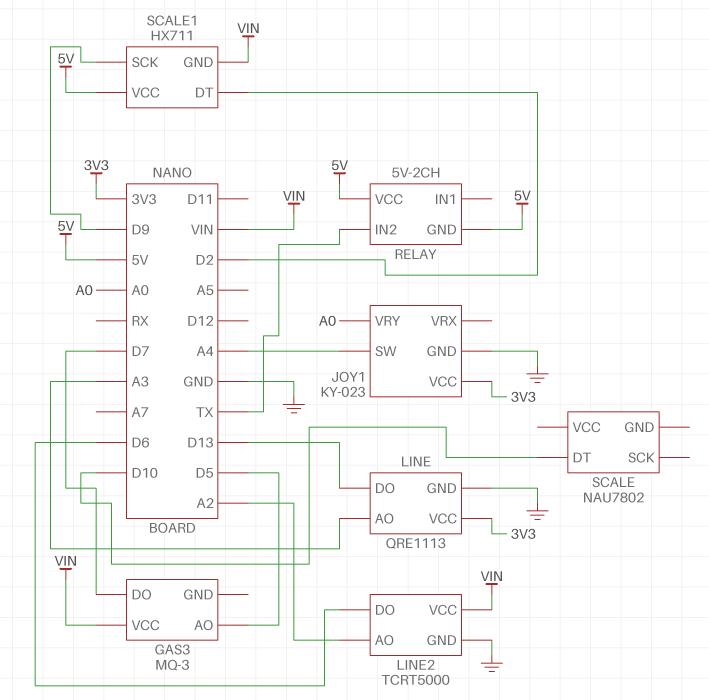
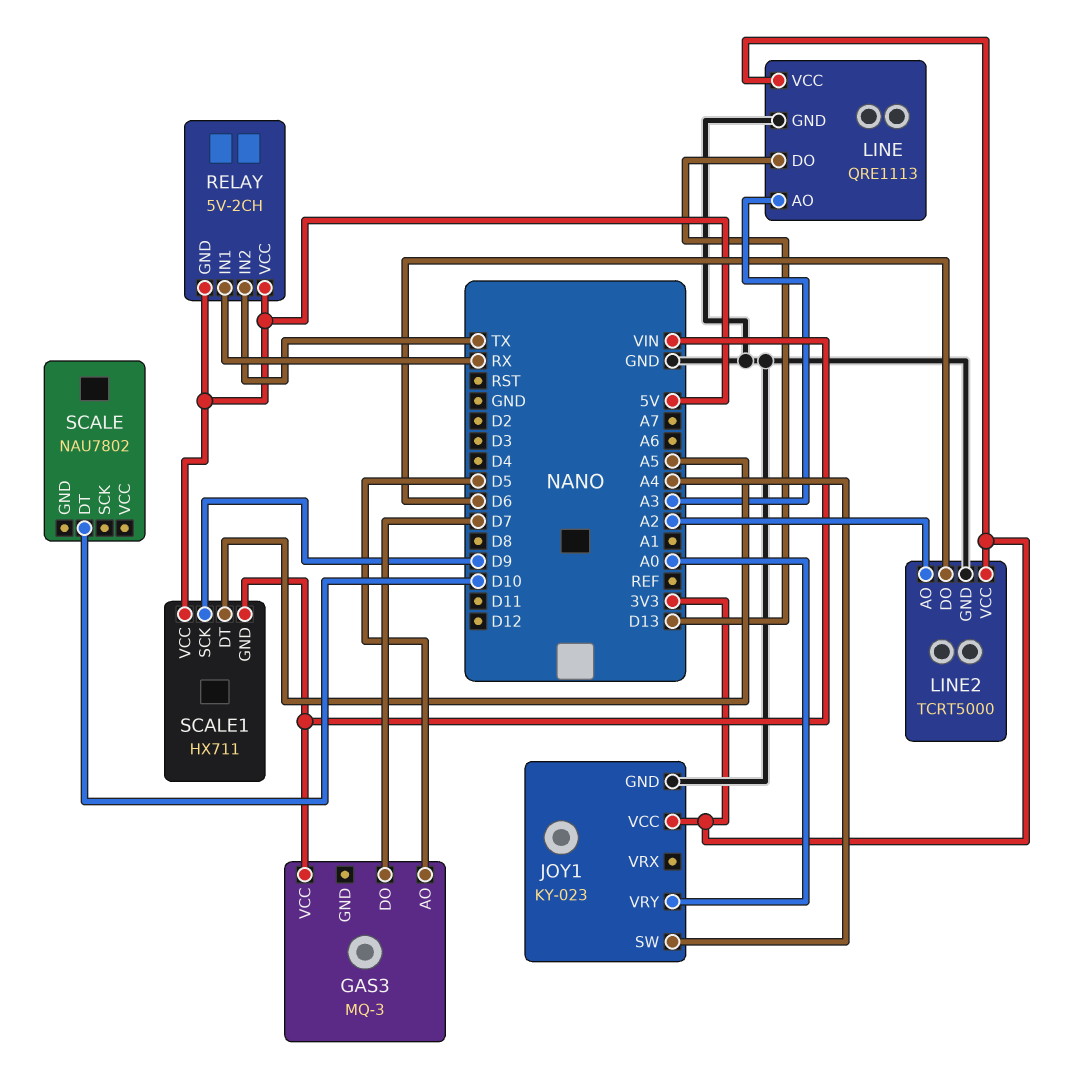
LINE2 pin VCC: VIN -> 3V3
RELAY pin IN1: none -> RX
SCALE1 pin DT: D2 -> A5

